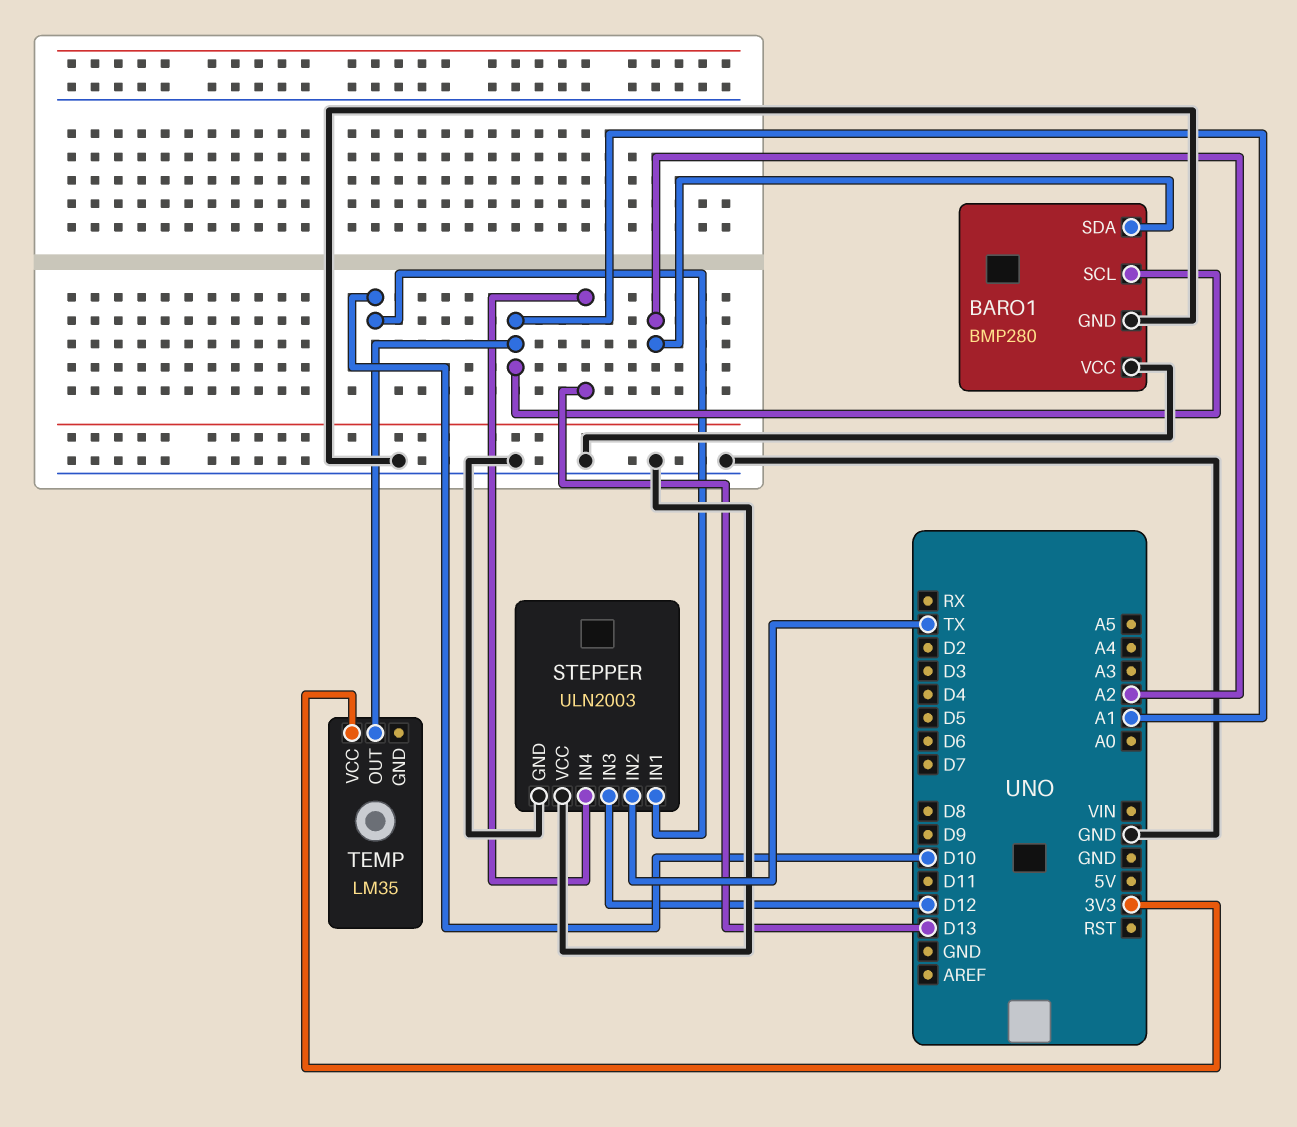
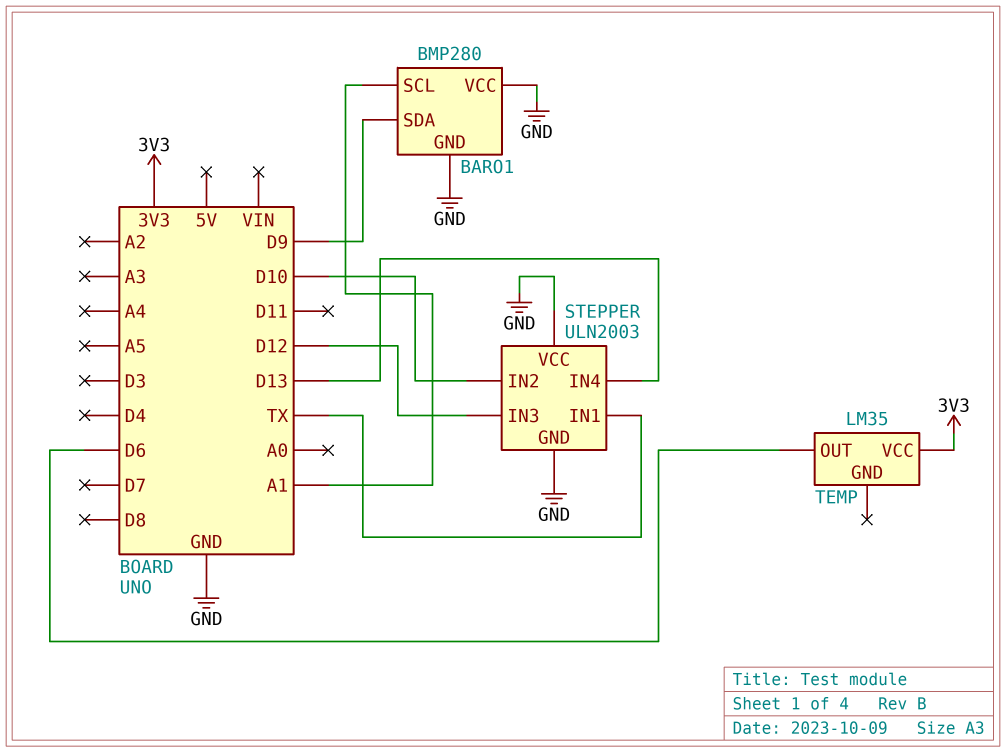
BARO1 pin SDA: A2 -> D9
STEPPER pin IN1: D10 -> TX
STEPPER pin IN2: TX -> D10
TEMP pin OUT: A1 -> D6

